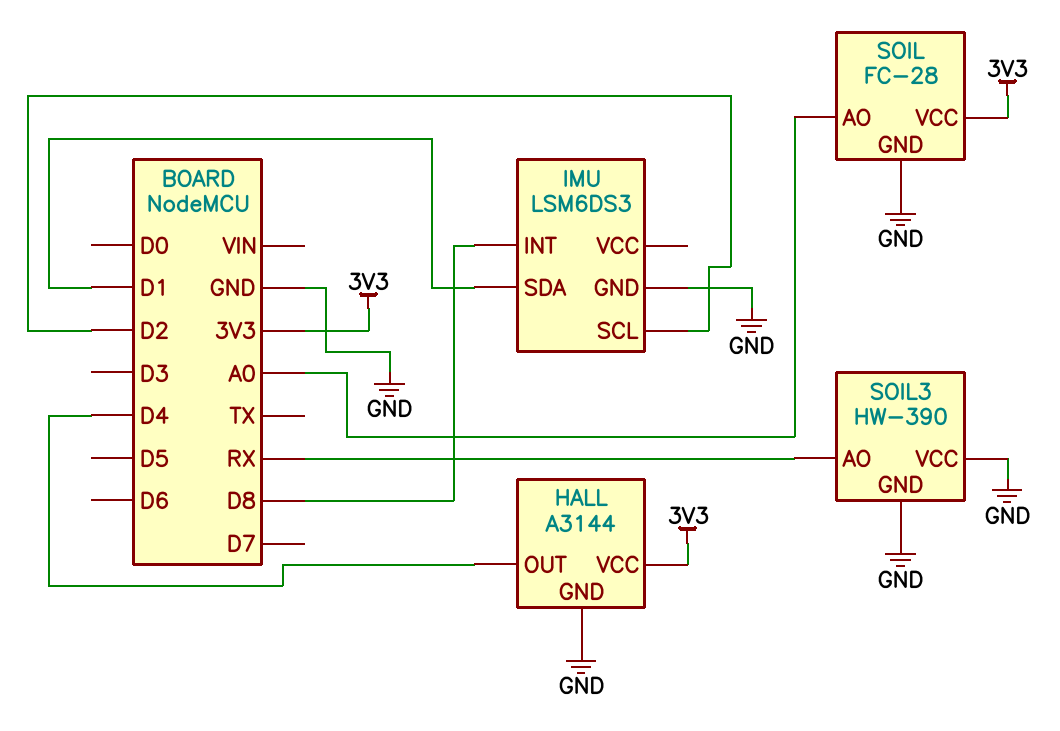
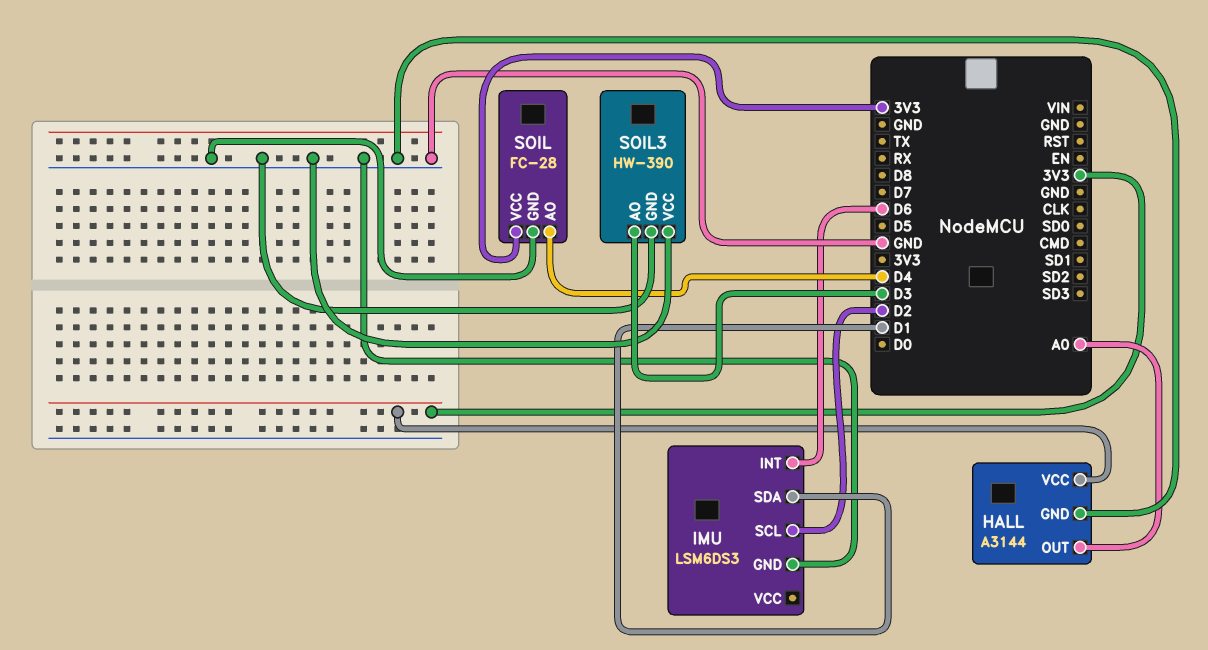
HALL pin OUT: D4 -> A0
IMU pin INT: D8 -> D6
SOIL pin AO: A0 -> D4
SOIL3 pin AO: RX -> D3

